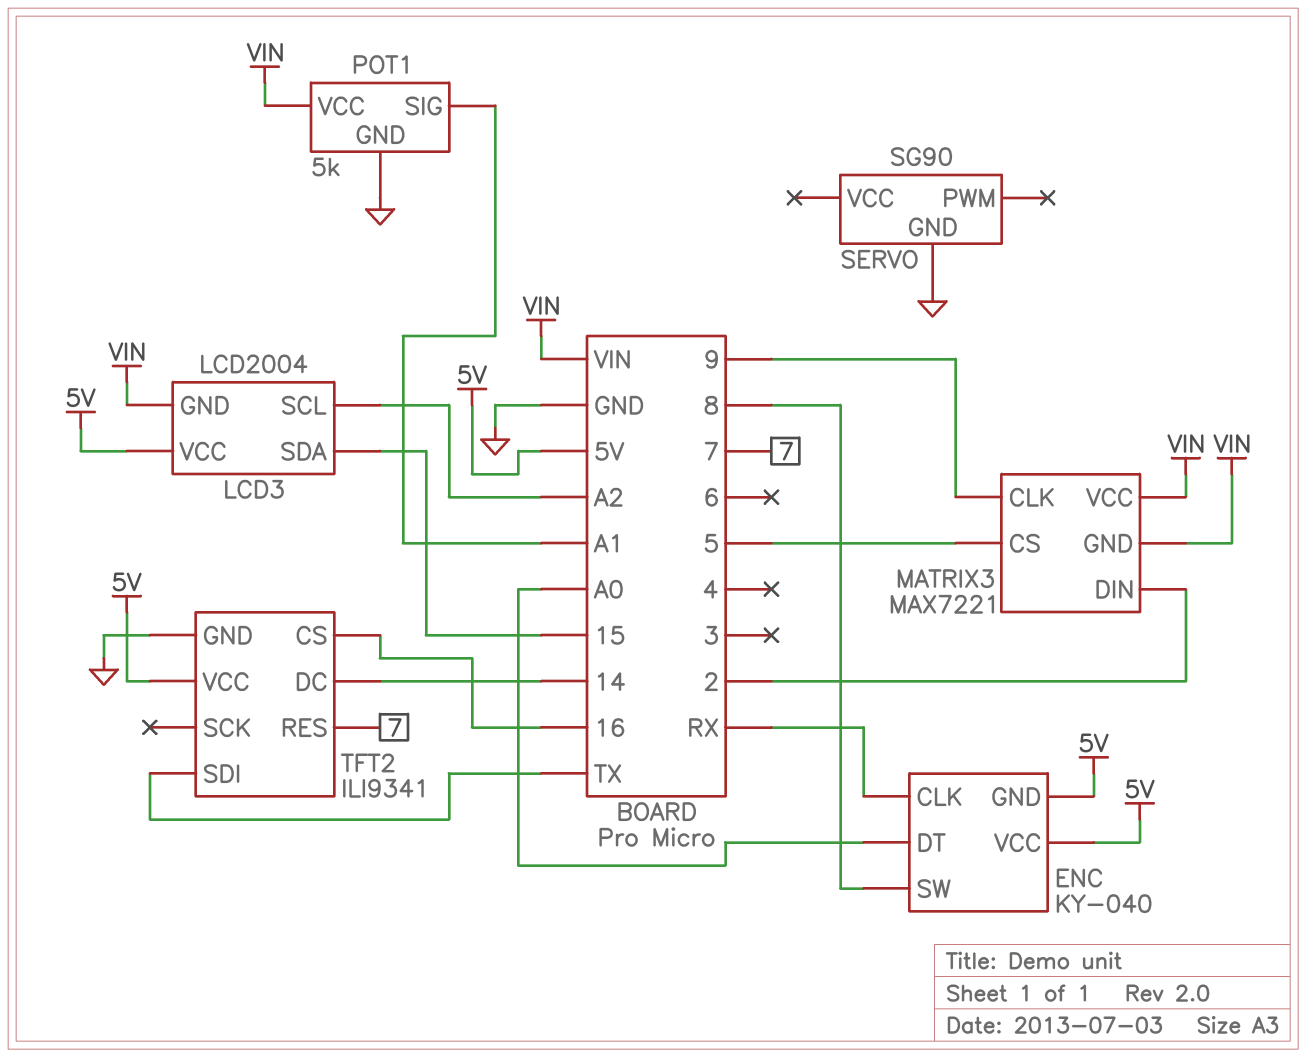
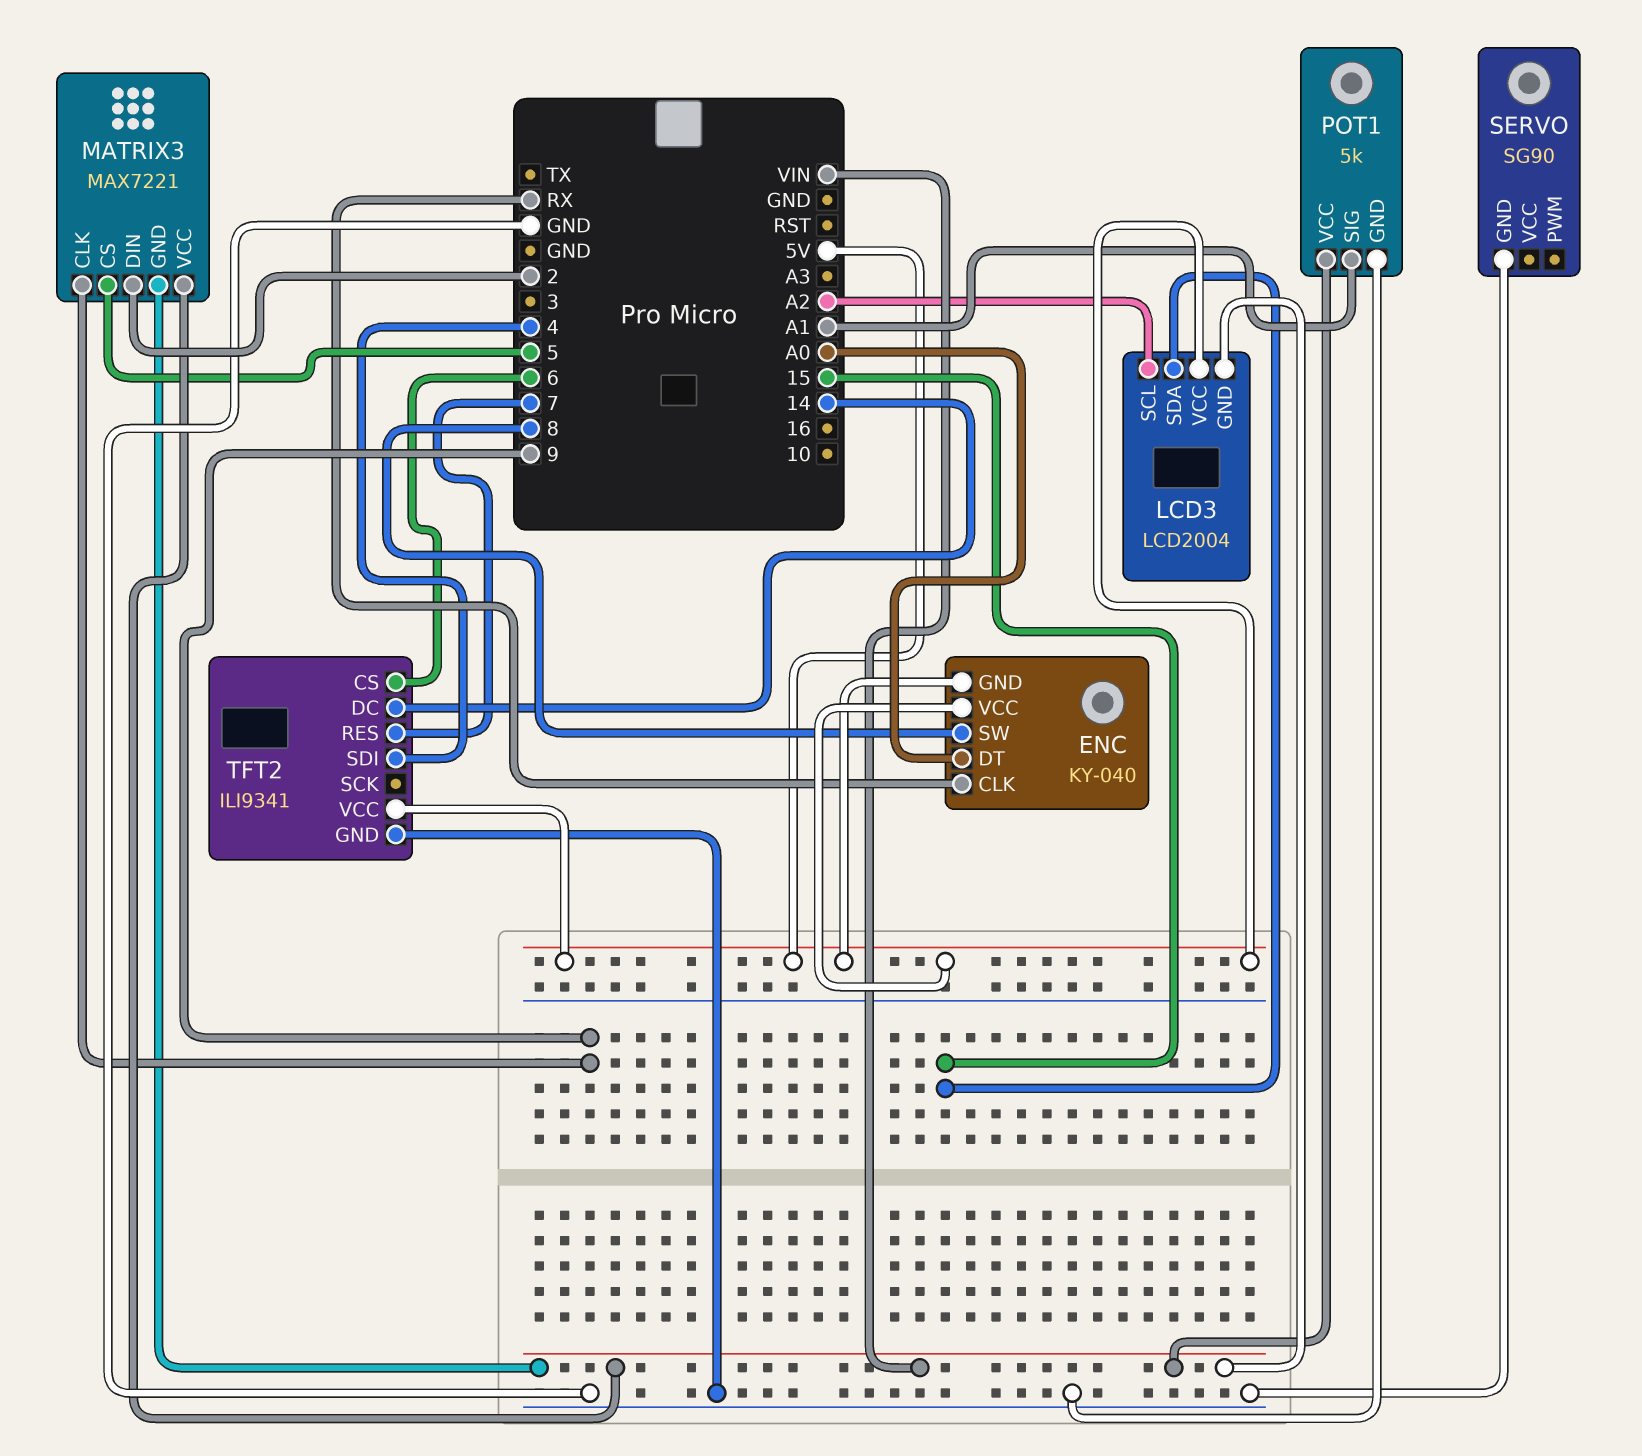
TFT2 pin CS: 16 -> 6
TFT2 pin SDI: TX -> 4

